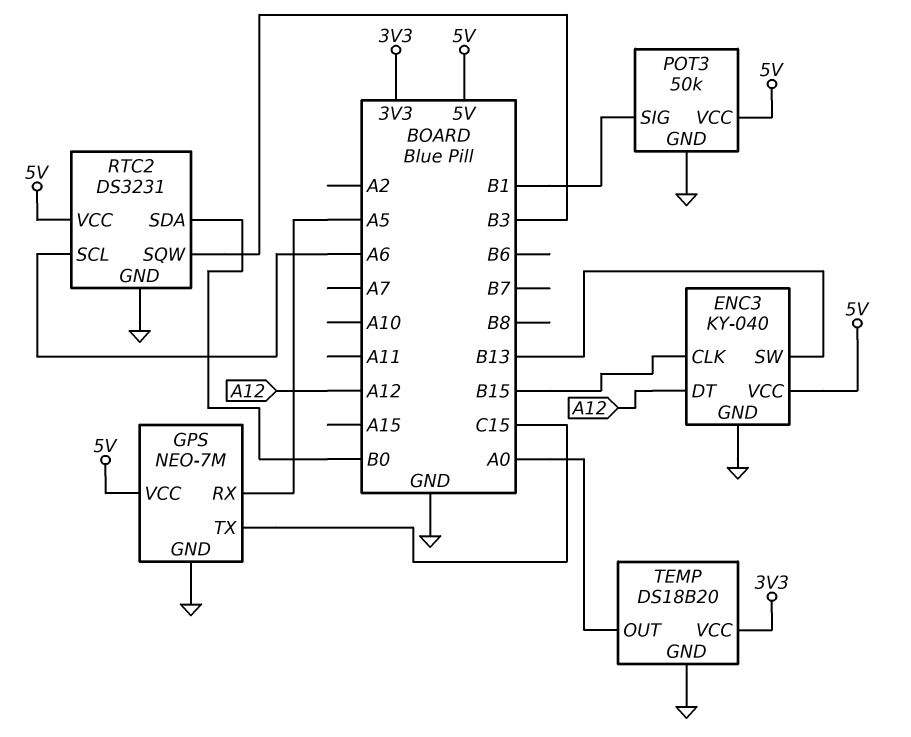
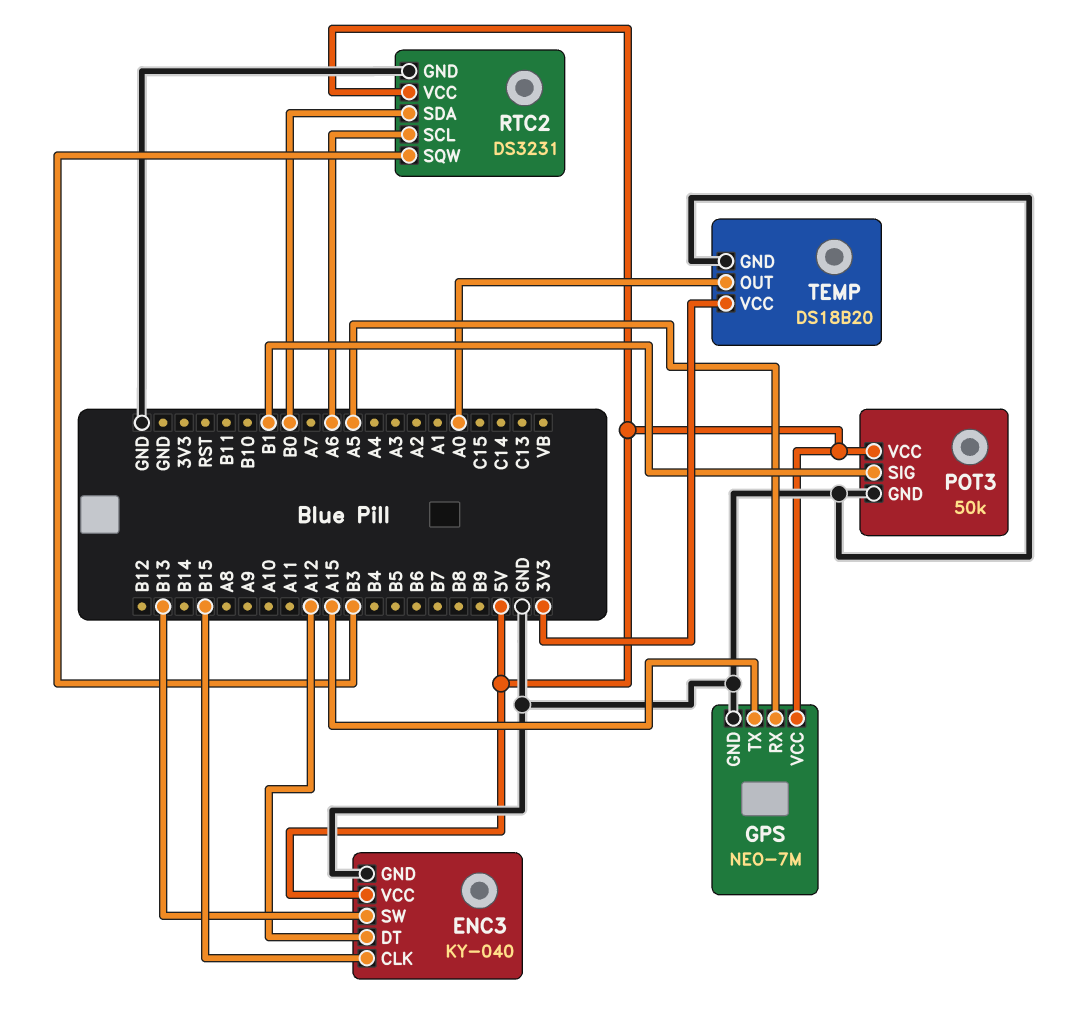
GPS pin TX: C15 -> A15

